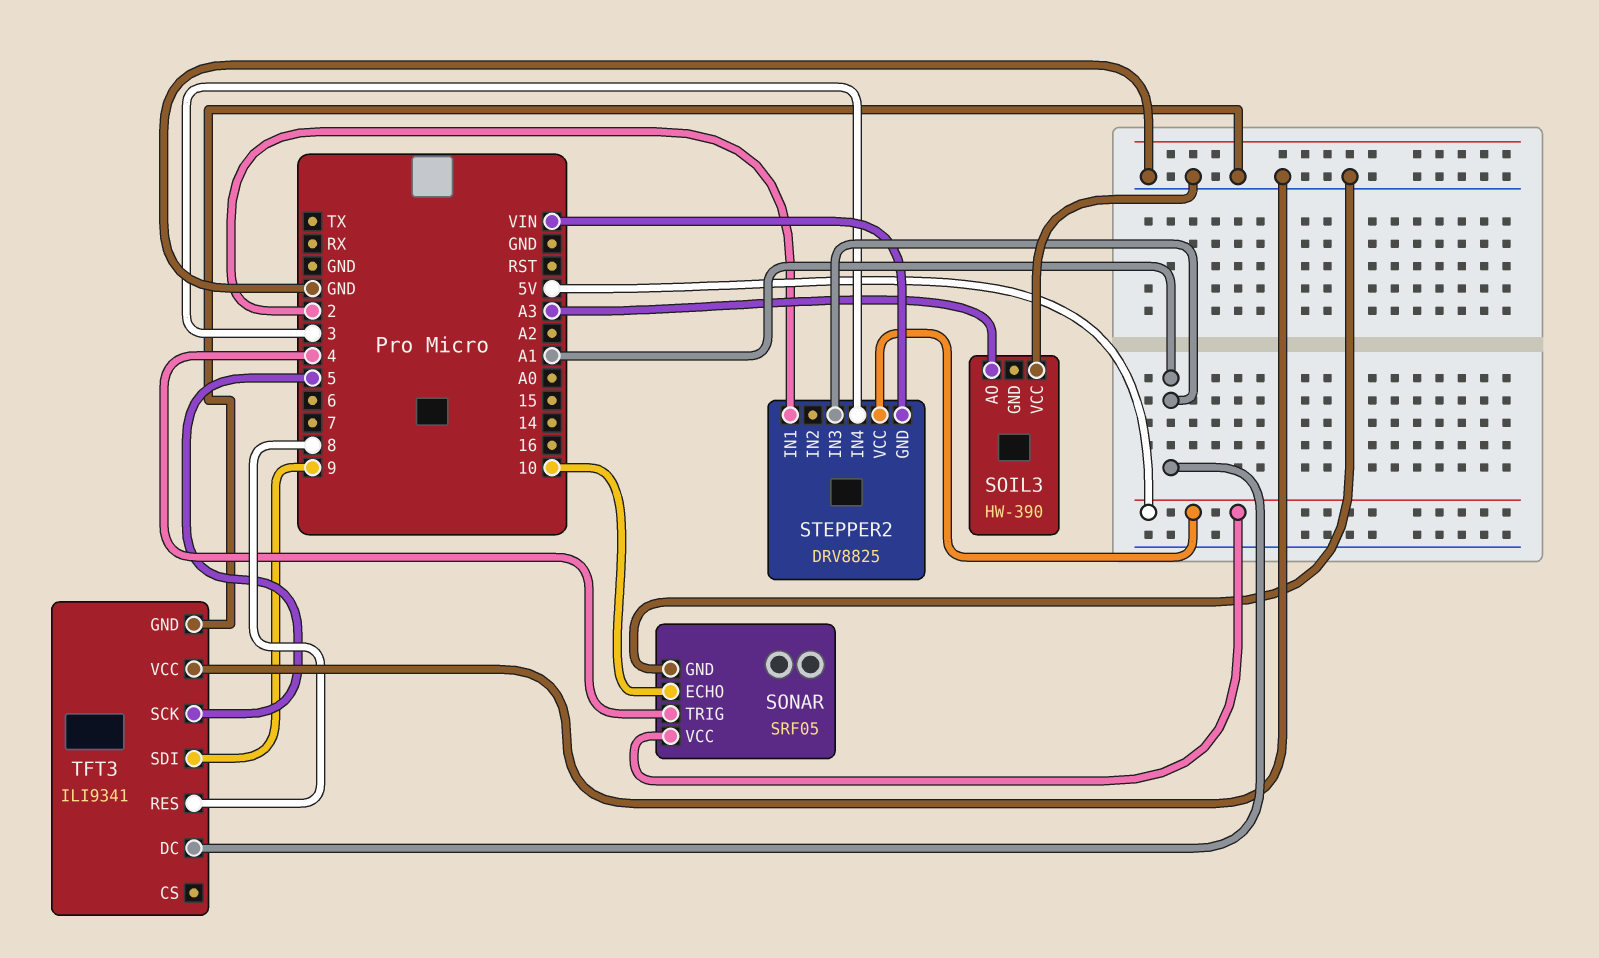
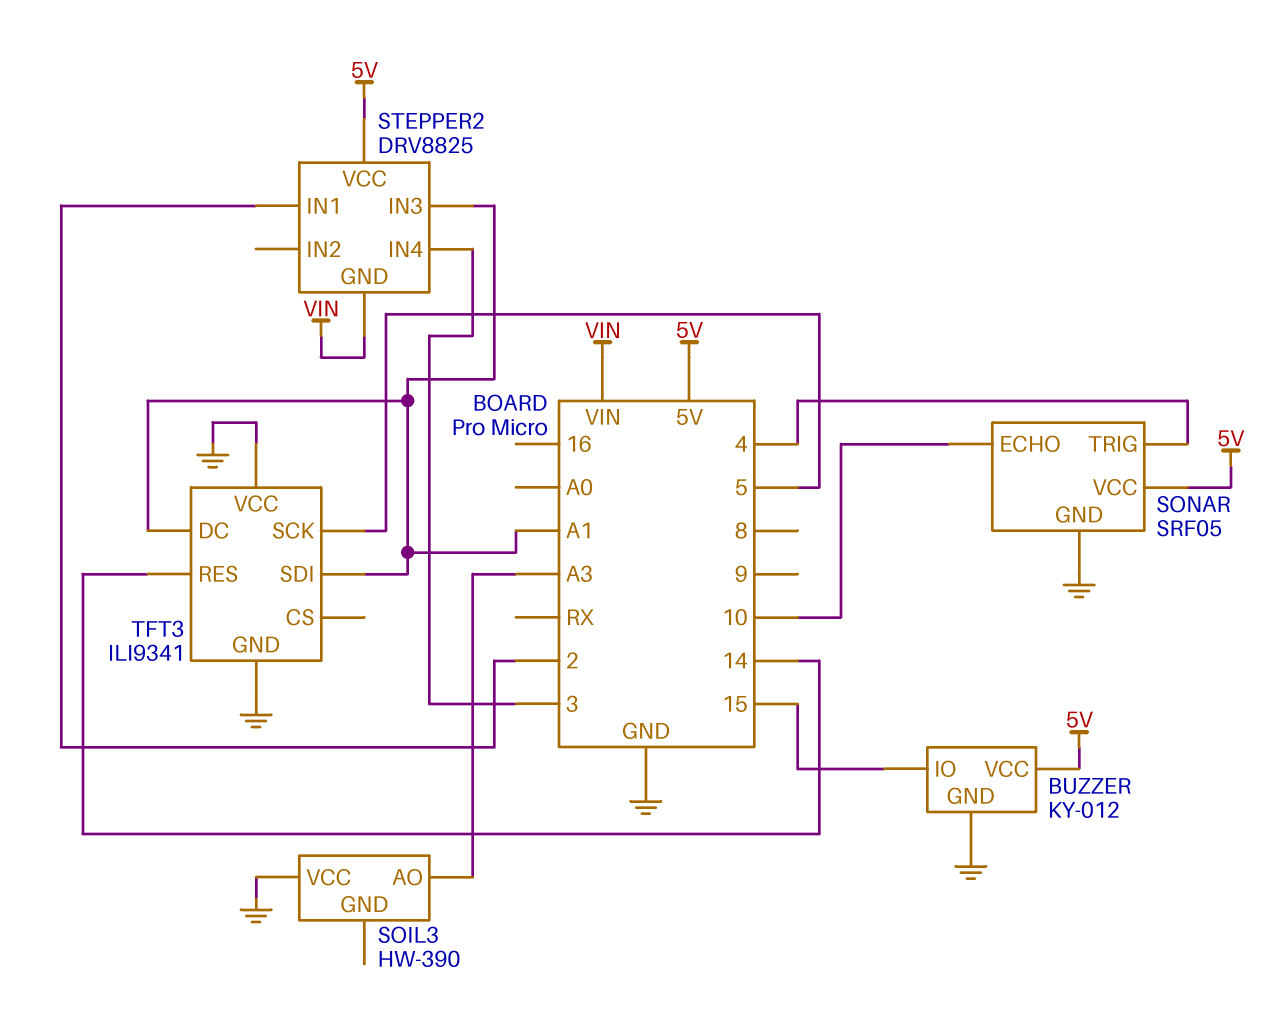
BUZZER: none -> KY-012
BUZZER pin GND: none -> GND
BUZZER pin IO: none -> 15
BUZZER pin VCC: none -> 5V
TFT3 pin RES: 8 -> 14
TFT3 pin SDI: 9 -> A1

